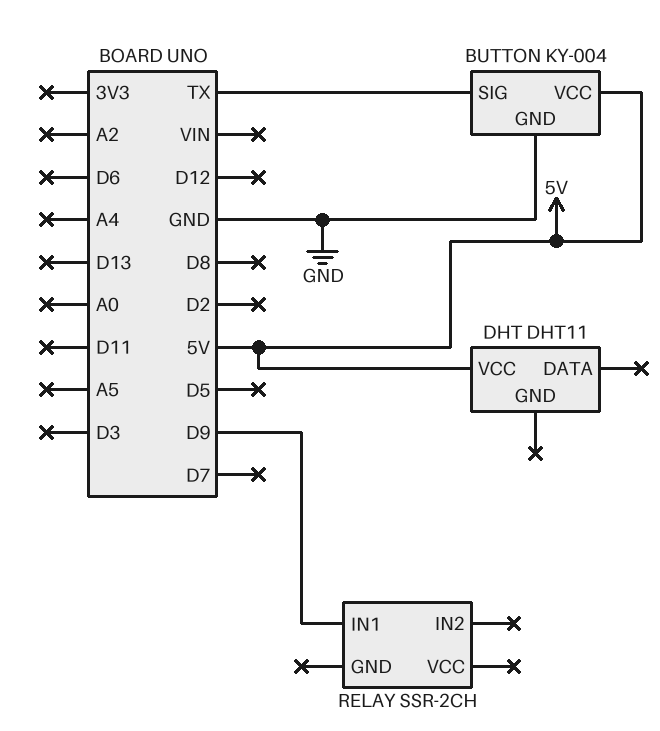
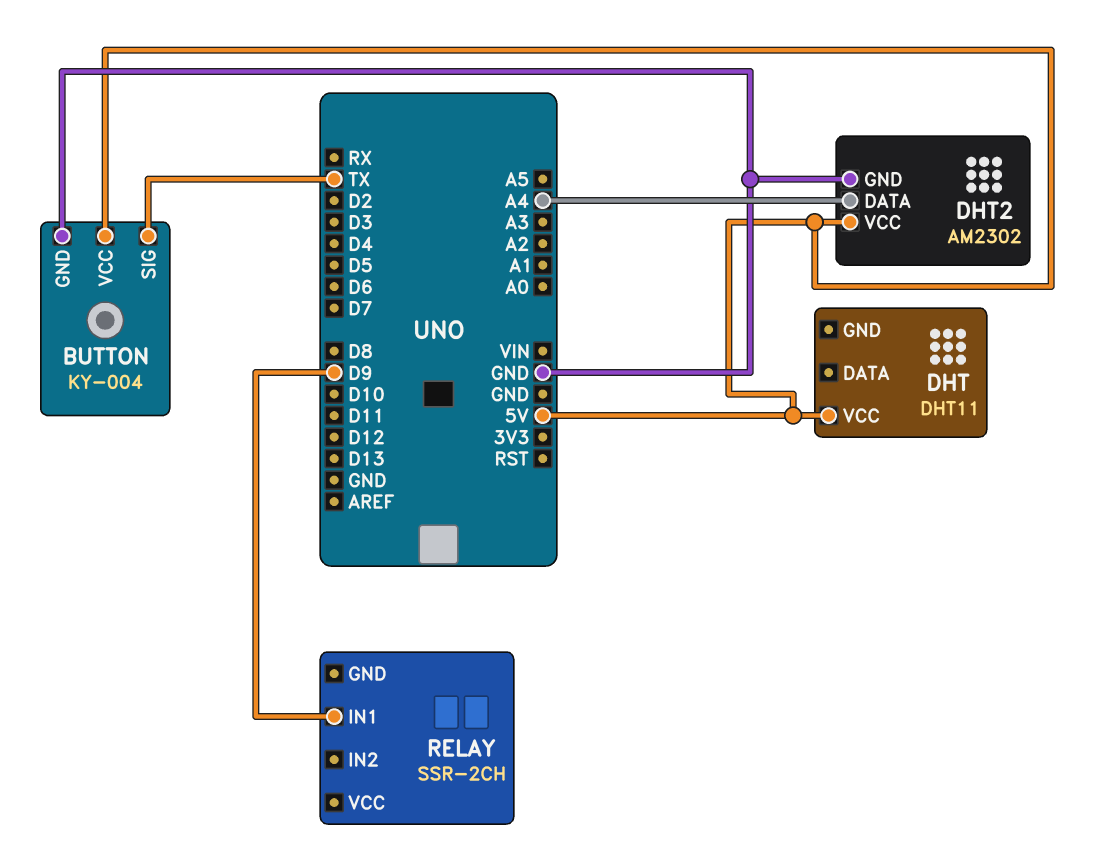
DHT2: none -> AM2302
DHT2 pin DATA: none -> A4
DHT2 pin GND: none -> GND
DHT2 pin VCC: none -> 5V

